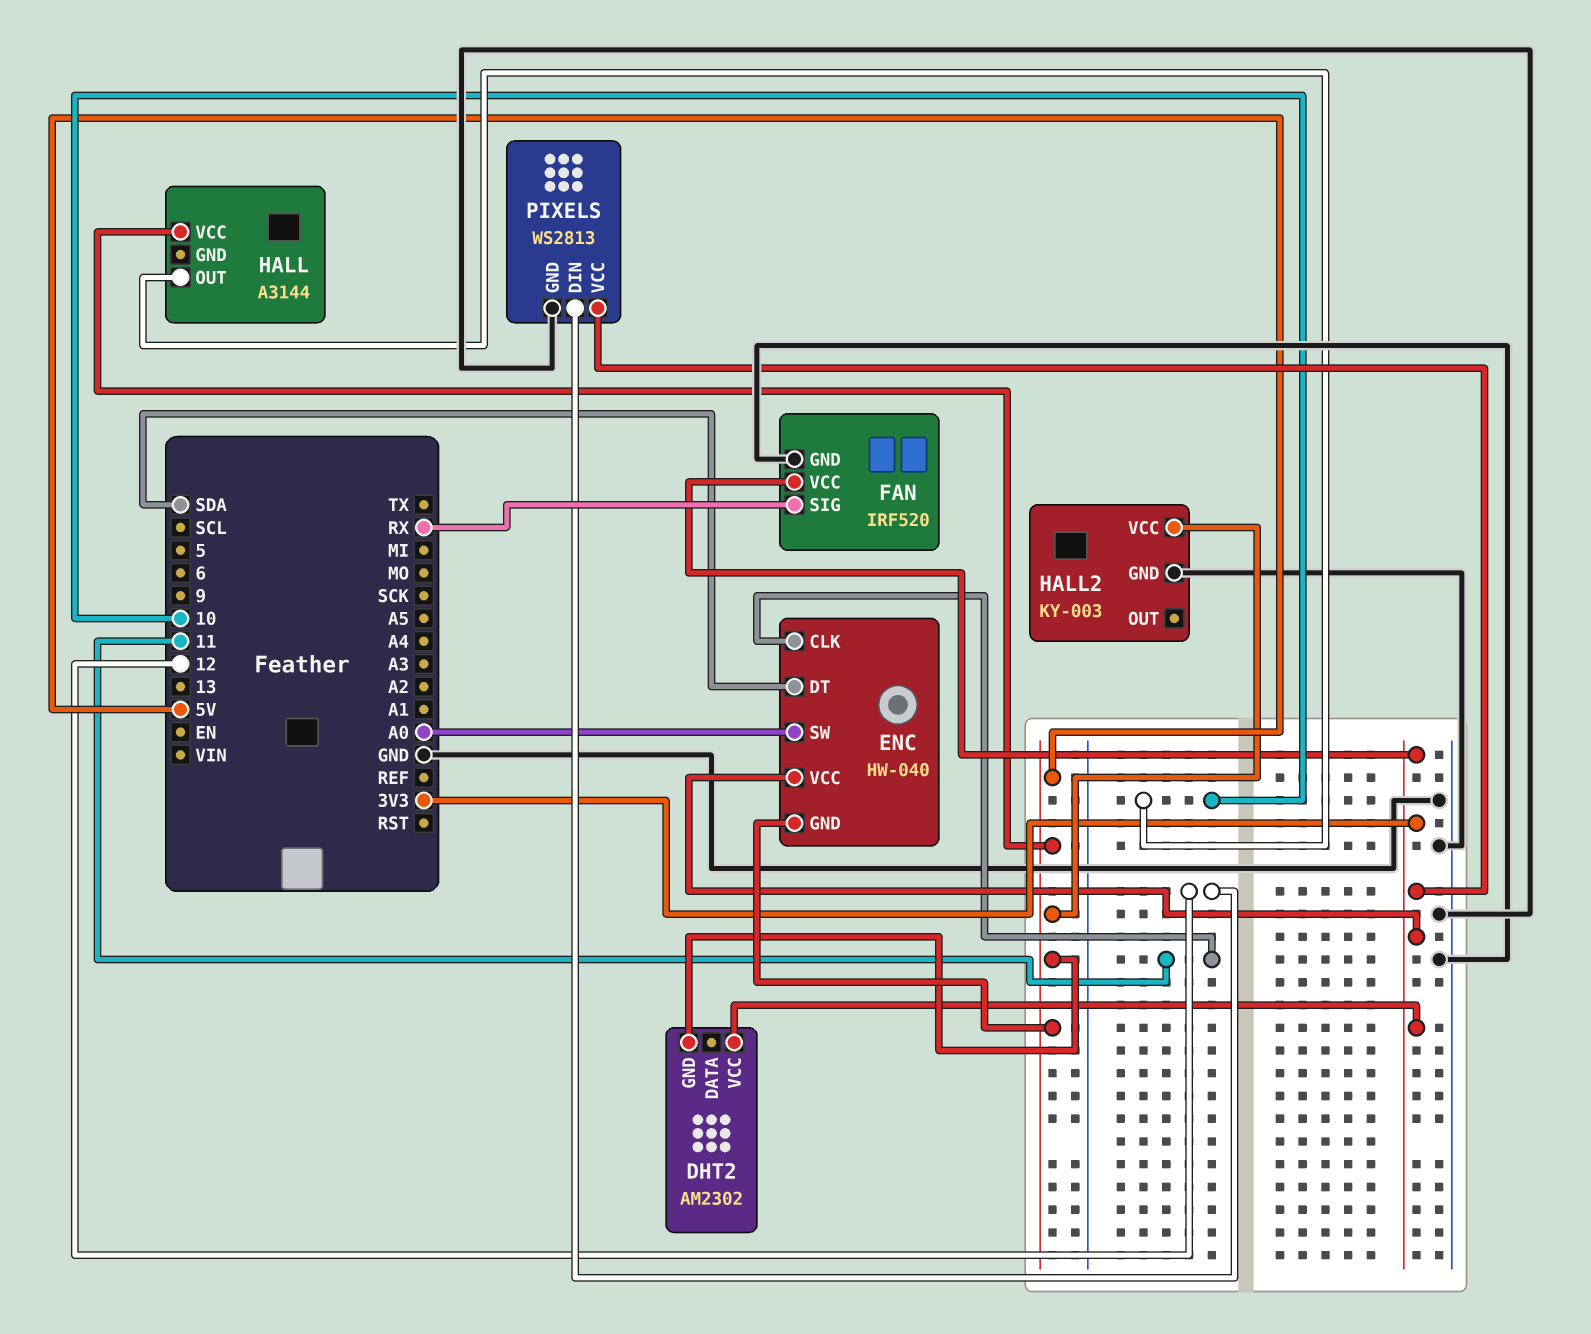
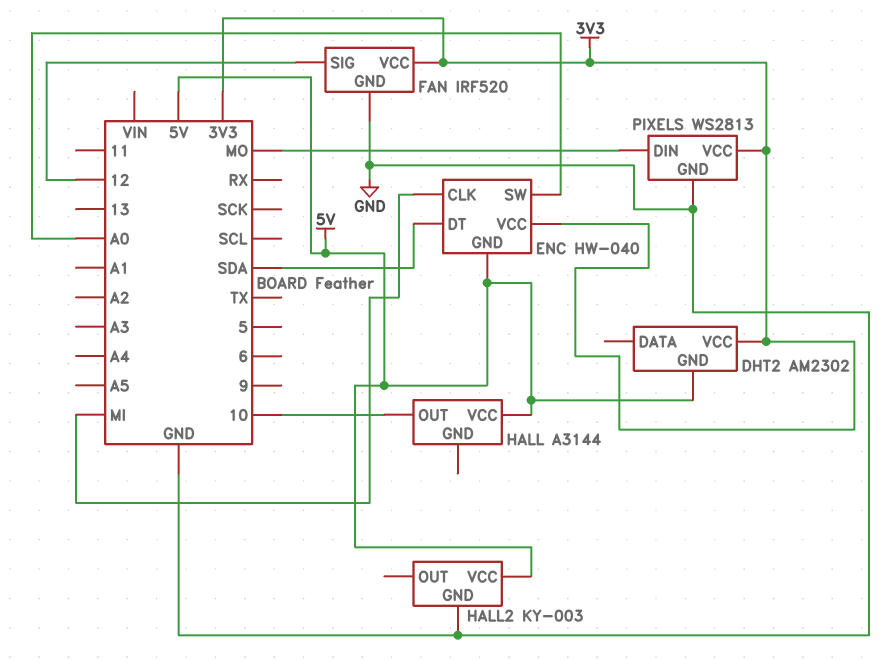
ENC pin CLK: 11 -> MI
FAN pin SIG: RX -> 12
PIXELS pin DIN: 12 -> MO

